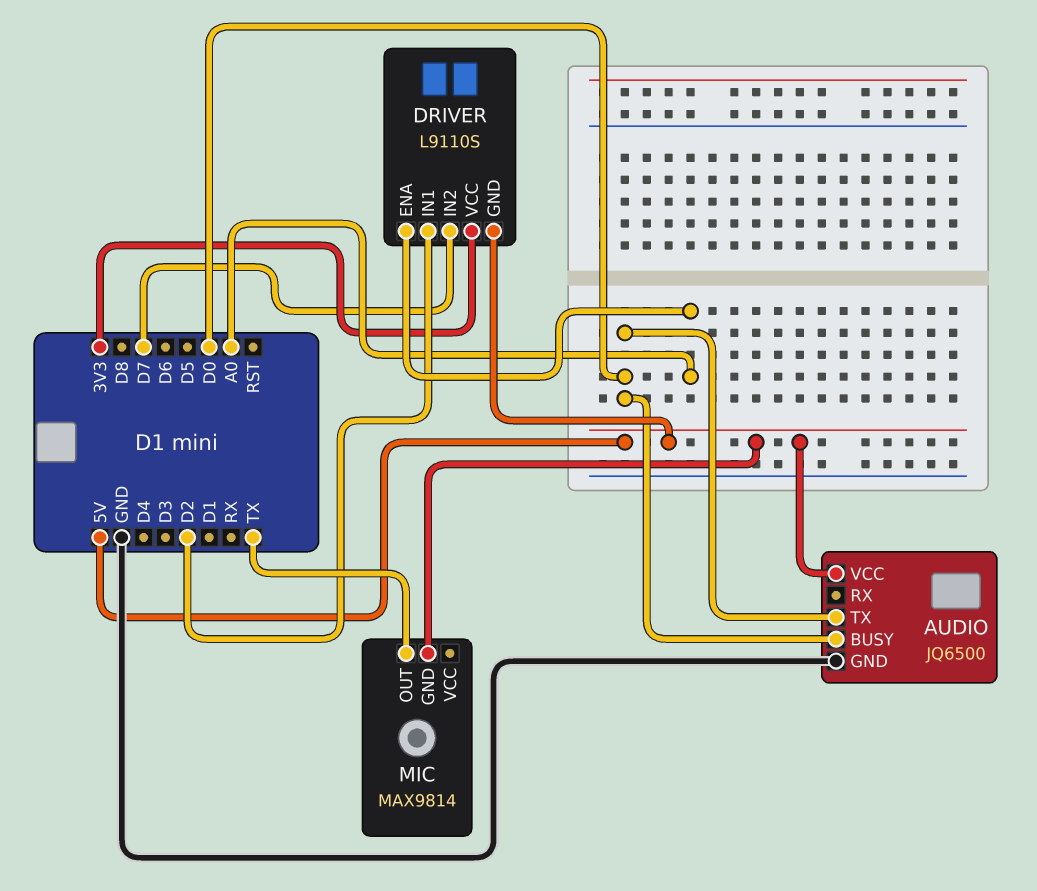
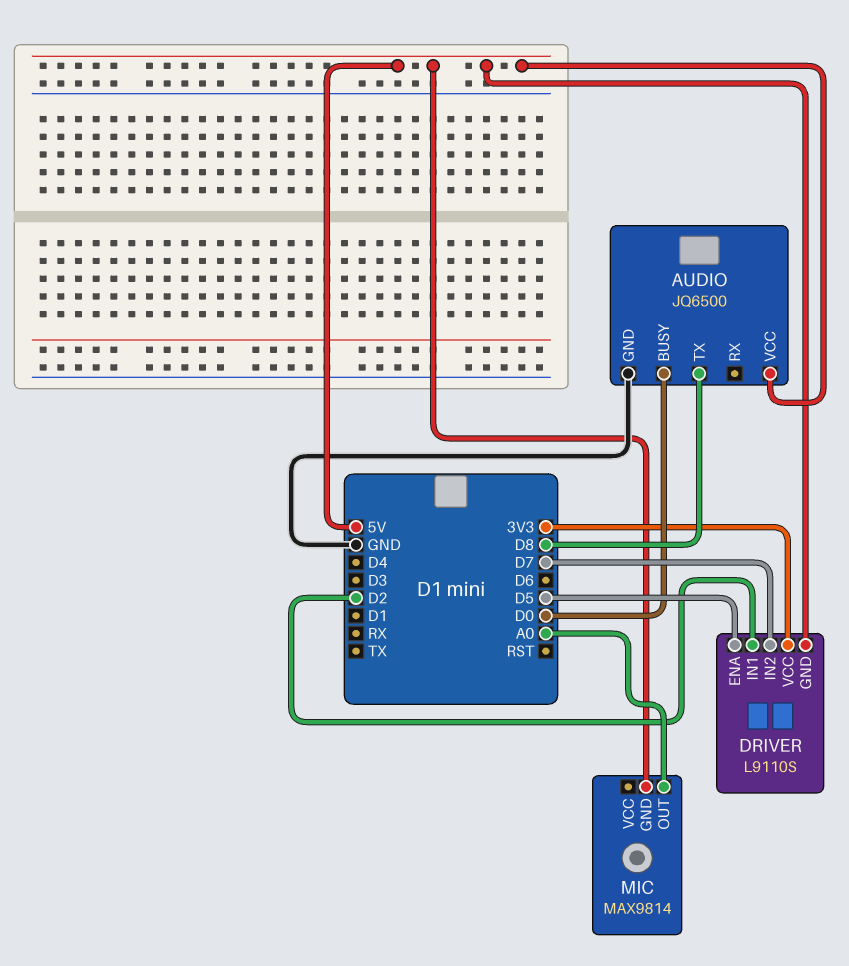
AUDIO pin TX: D0 -> D8
DRIVER pin ENA: A0 -> D5
MIC pin OUT: TX -> A0

